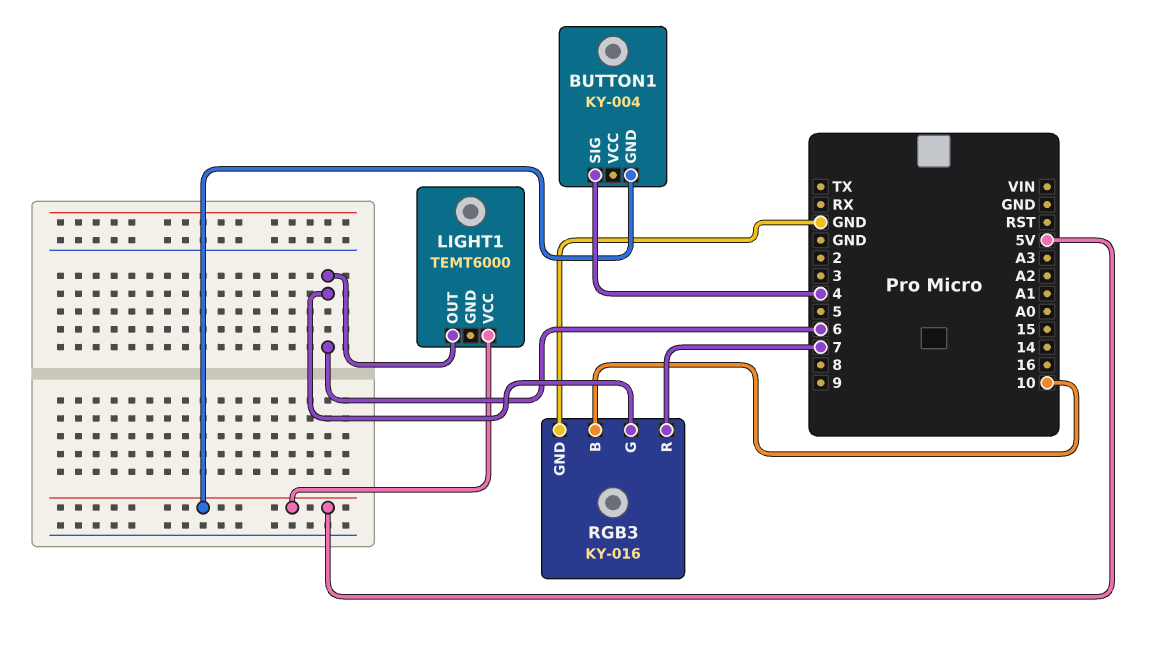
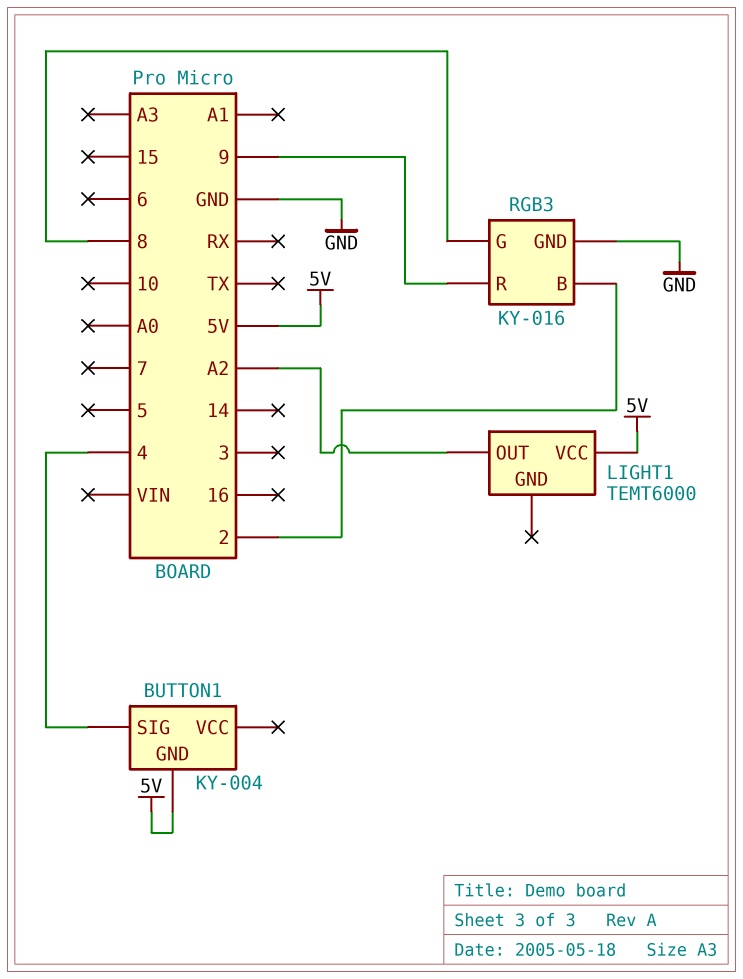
LIGHT1 pin OUT: 6 -> A2
RGB3 pin B: 10 -> 2
RGB3 pin G: 6 -> 8
RGB3 pin R: 7 -> 9

